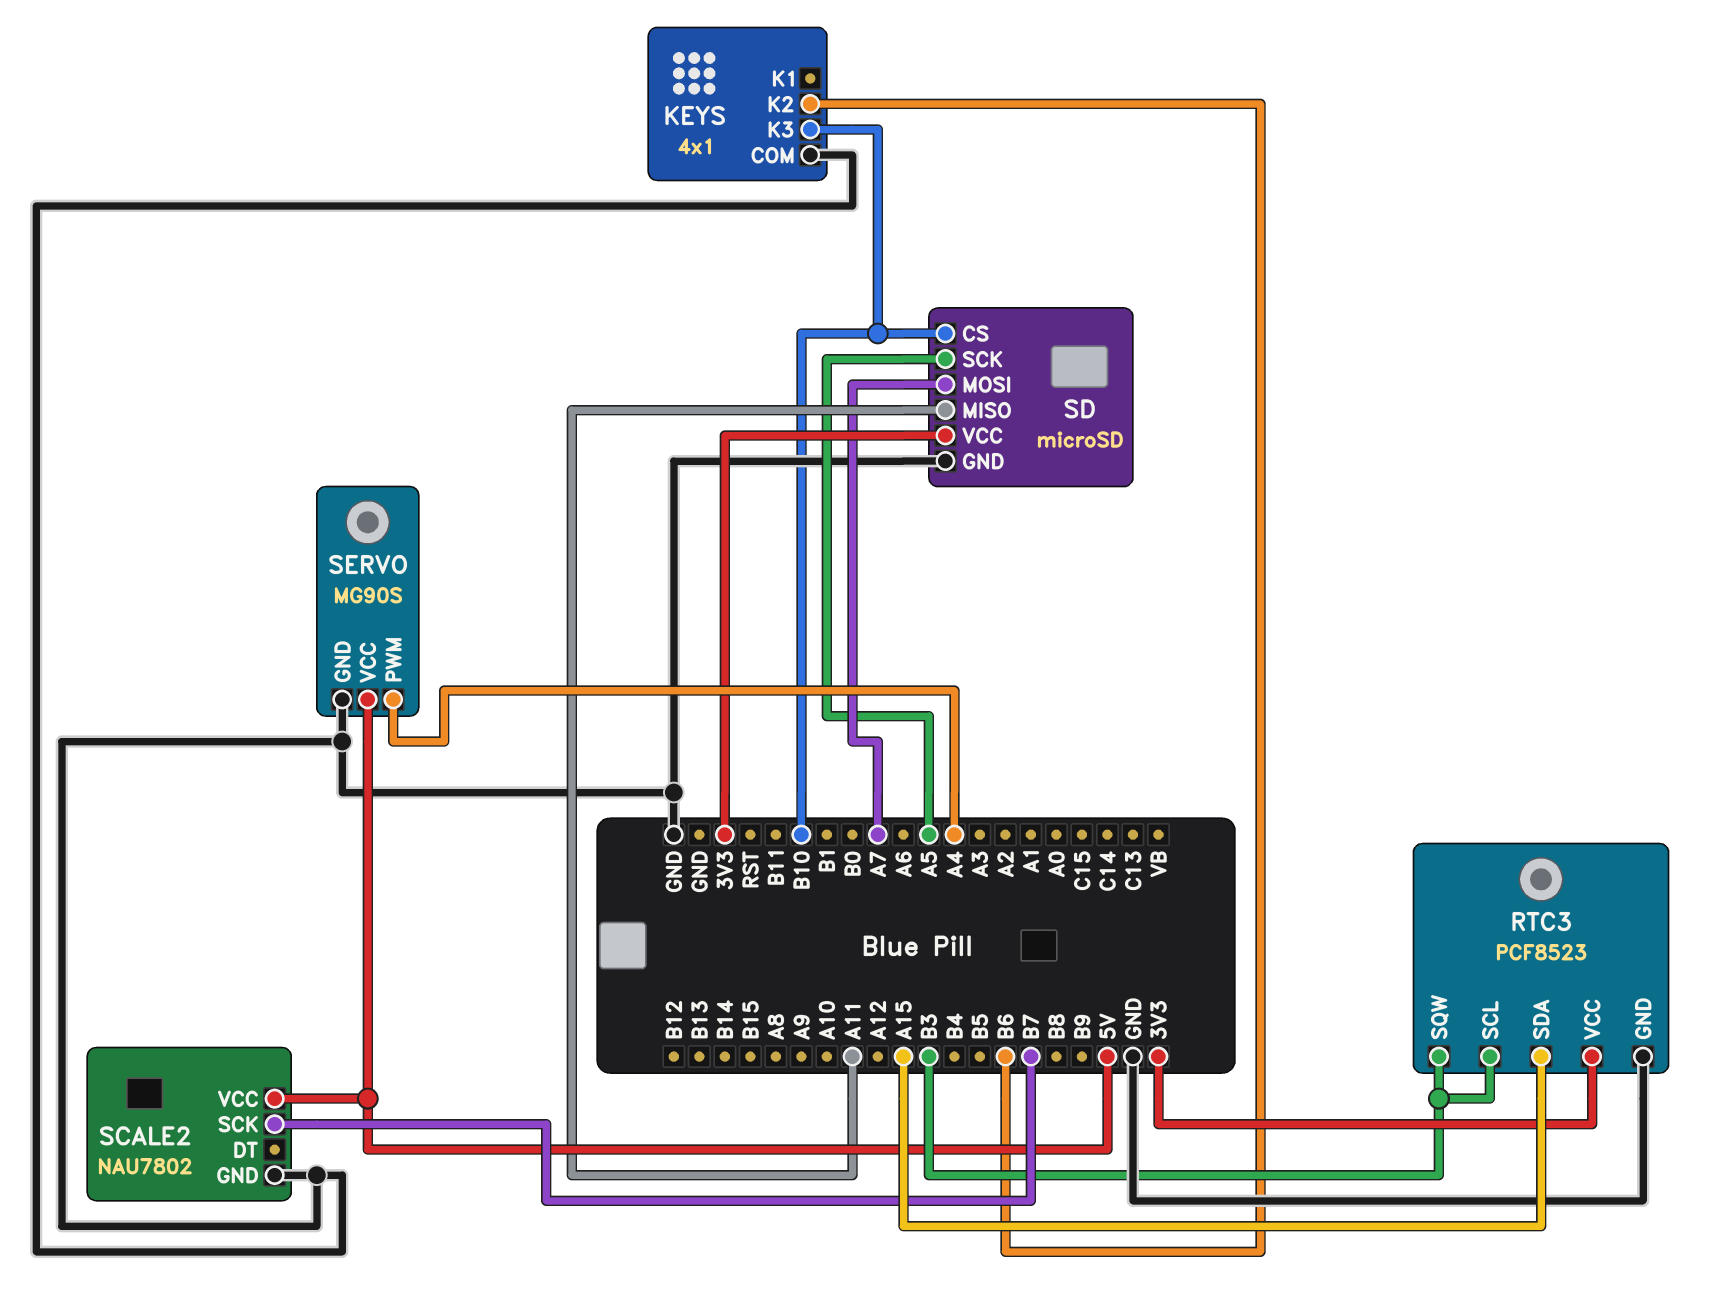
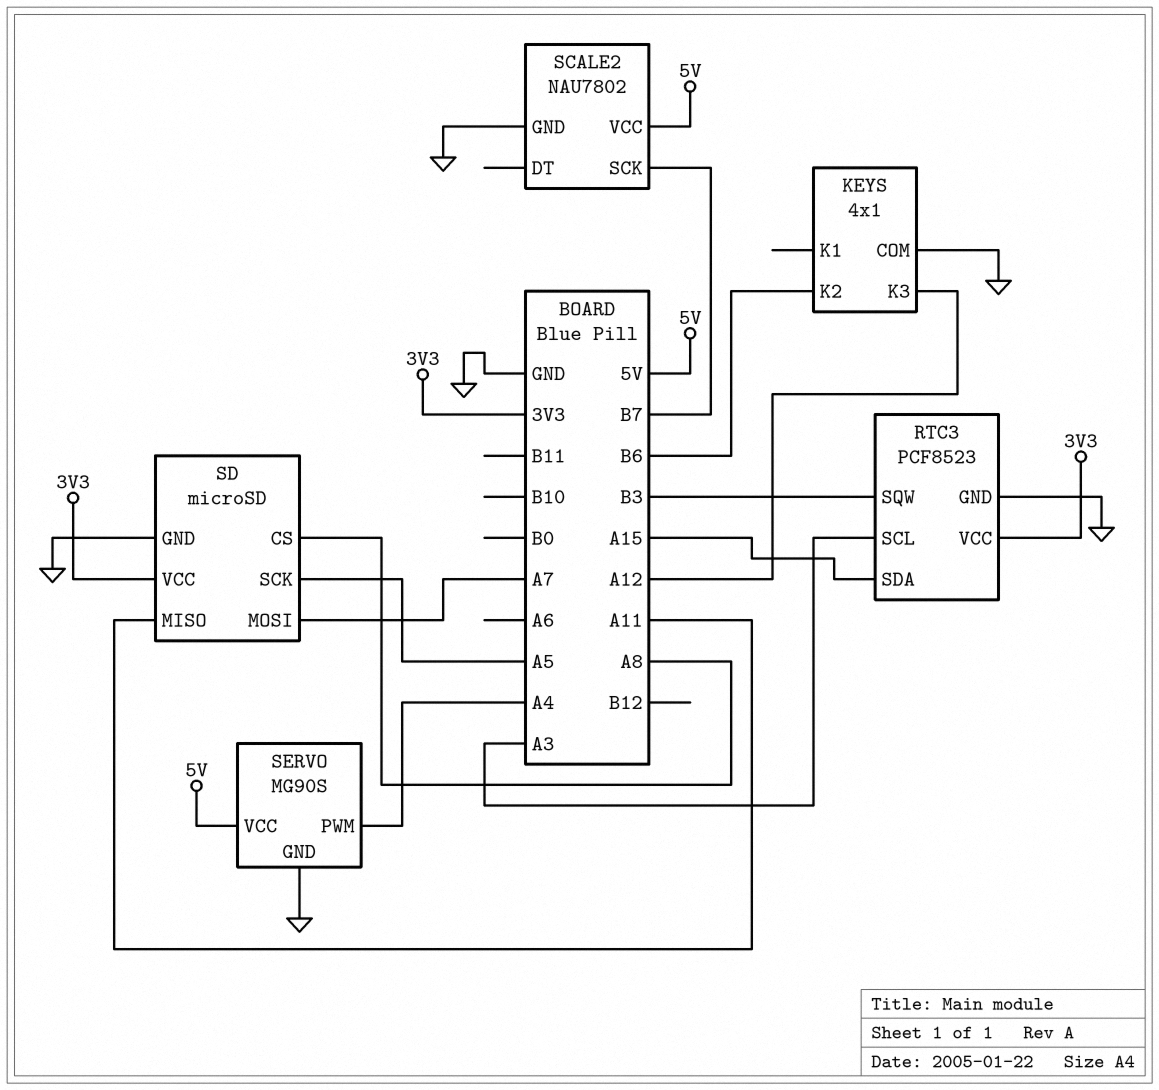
KEYS pin K3: B10 -> A12
RTC3 pin SCL: B3 -> A3
SD pin CS: B10 -> A8

